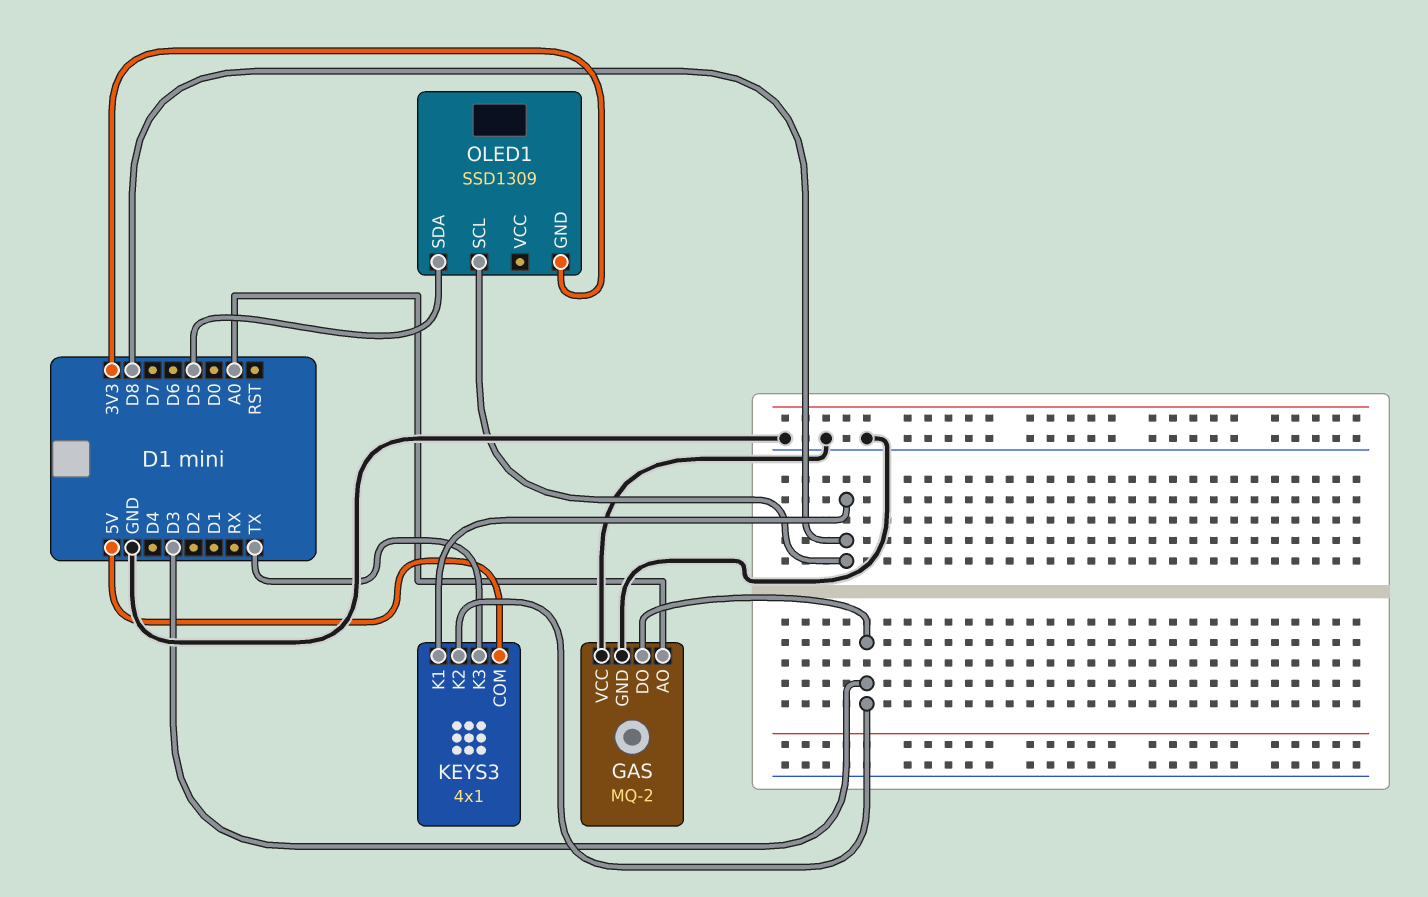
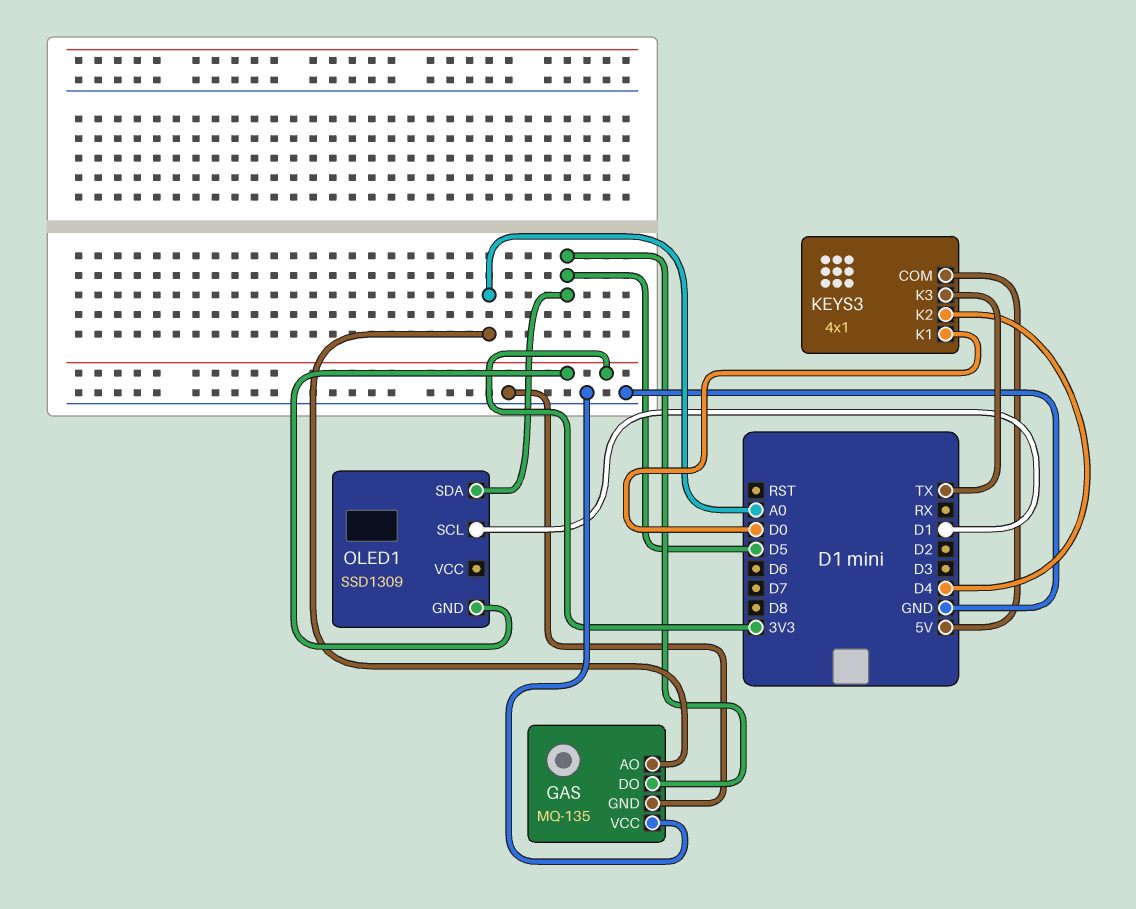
GAS: MQ-2 -> MQ-135
GAS pin DO: D3 -> D5
KEYS3 pin K1: D8 -> D0
KEYS3 pin K2: D3 -> D4
OLED1 pin SCL: D8 -> D1

